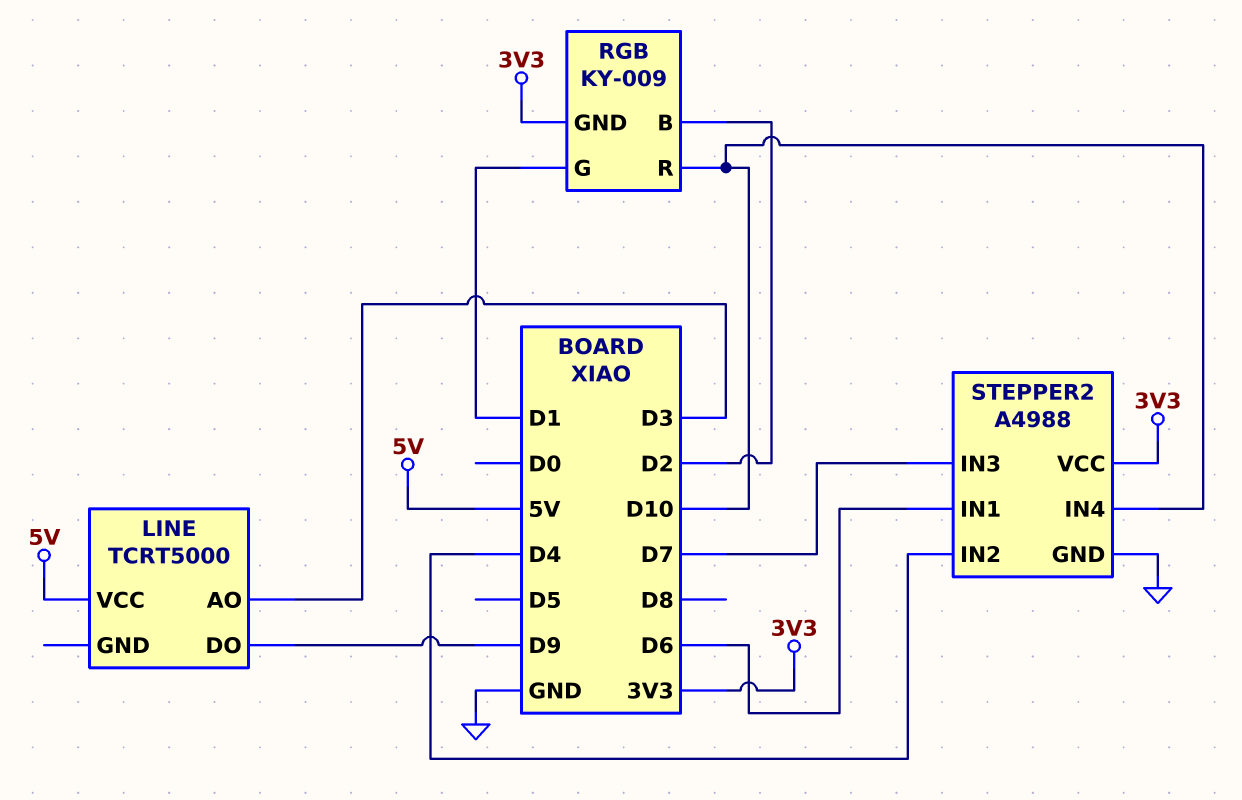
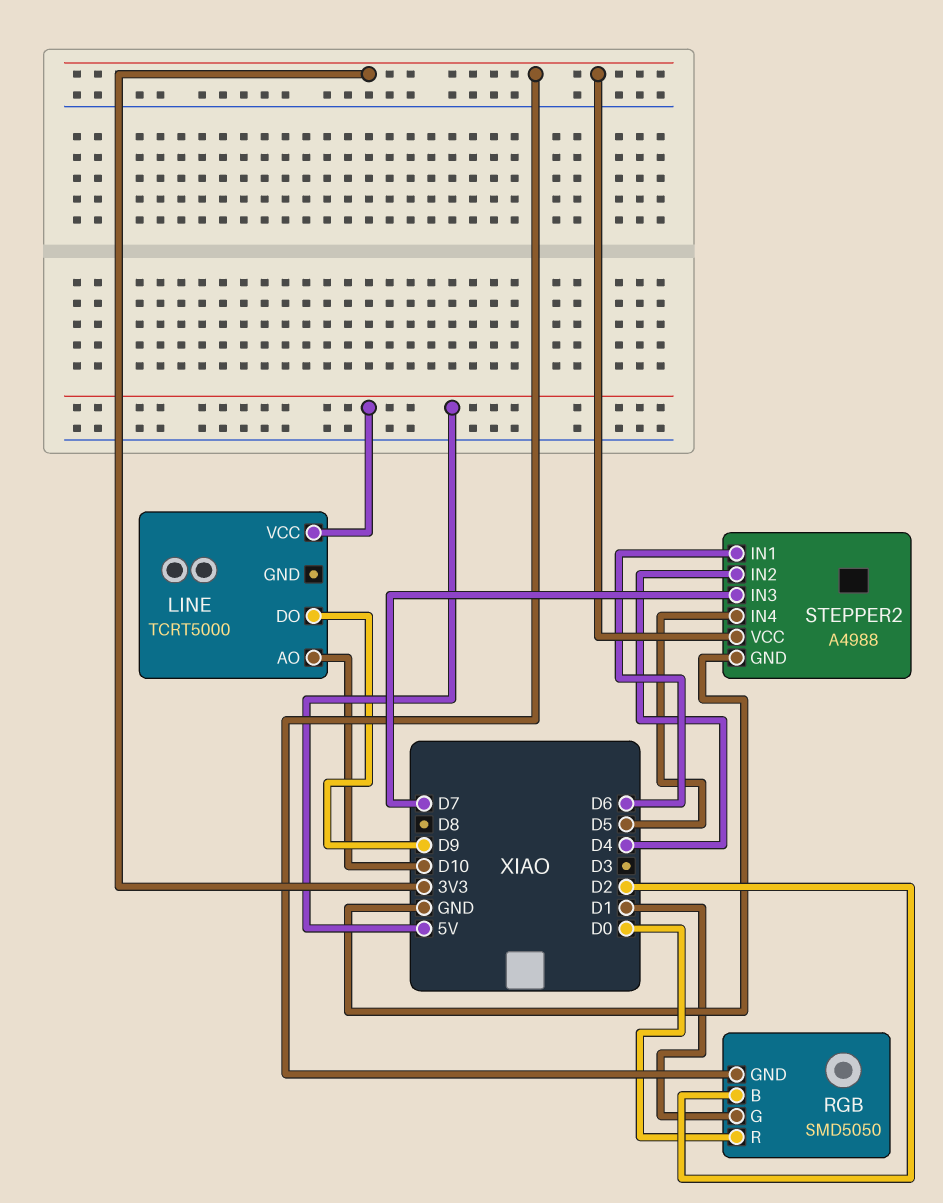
LINE pin AO: D3 -> D10
RGB: KY-009 -> SMD5050
RGB pin R: D10 -> D0
STEPPER2 pin IN4: D10 -> D5

